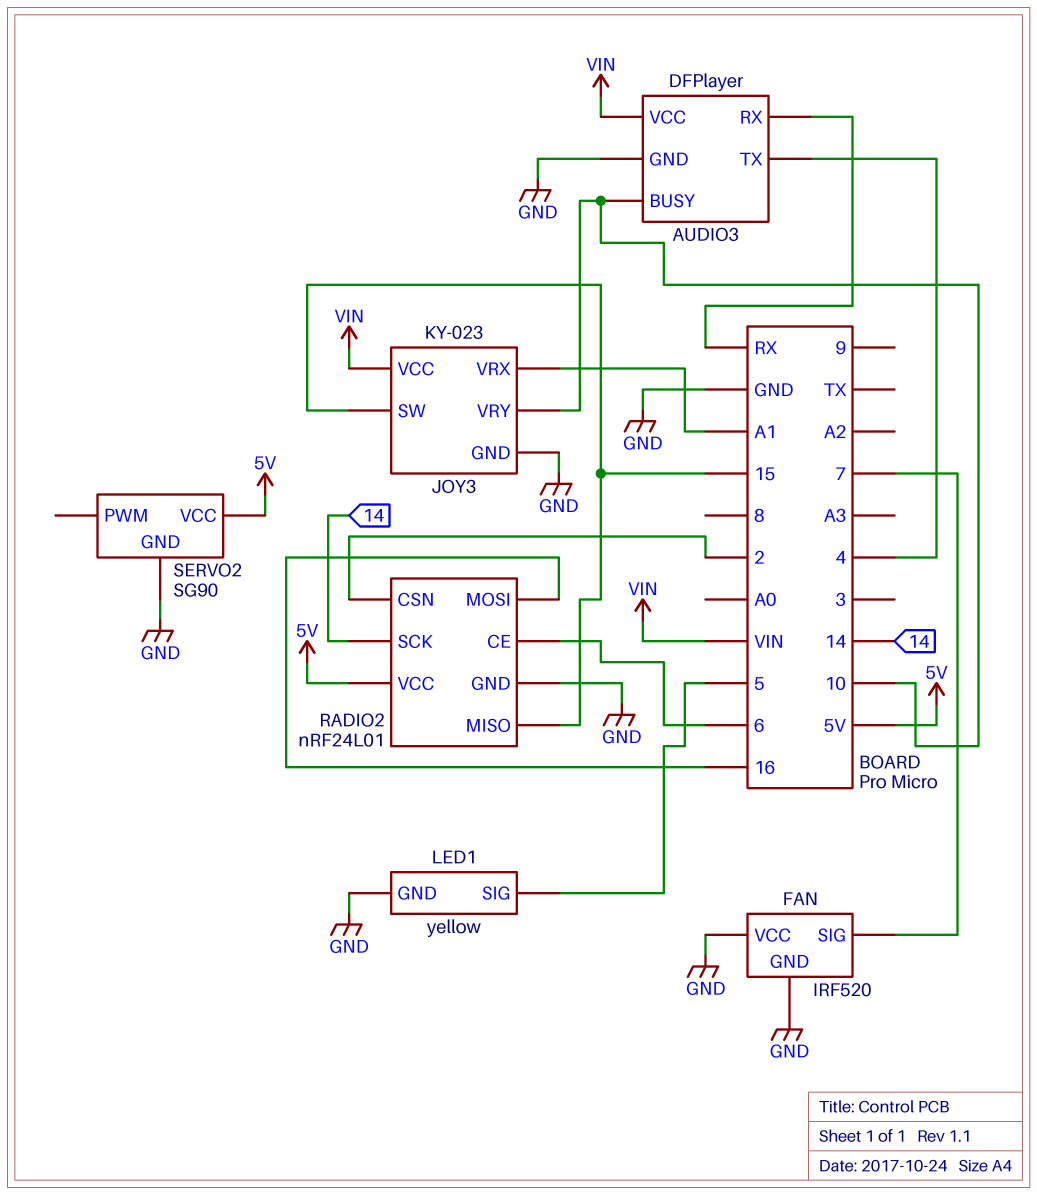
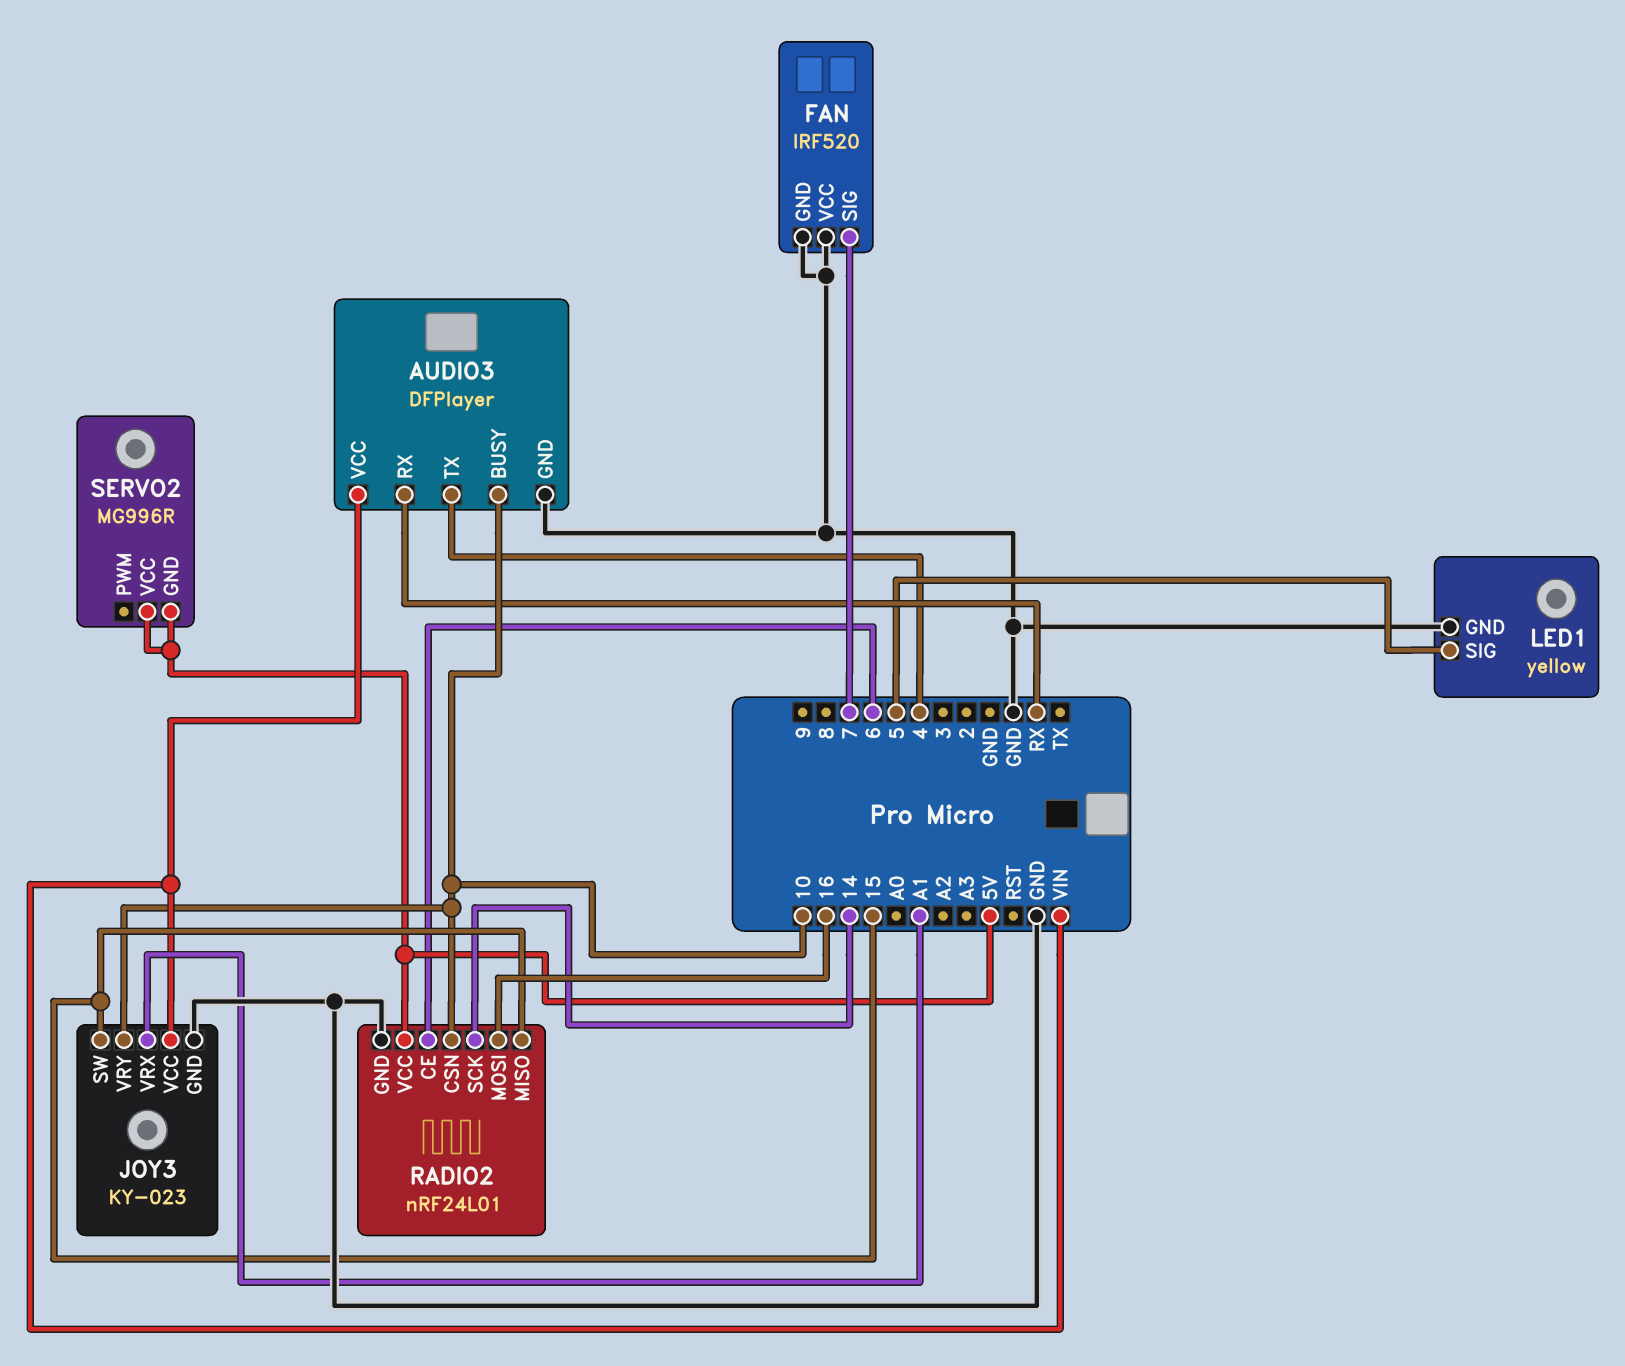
RADIO2 pin CSN: 2 -> 10
SERVO2: SG90 -> MG996R
SERVO2 pin GND: GND -> 5V

